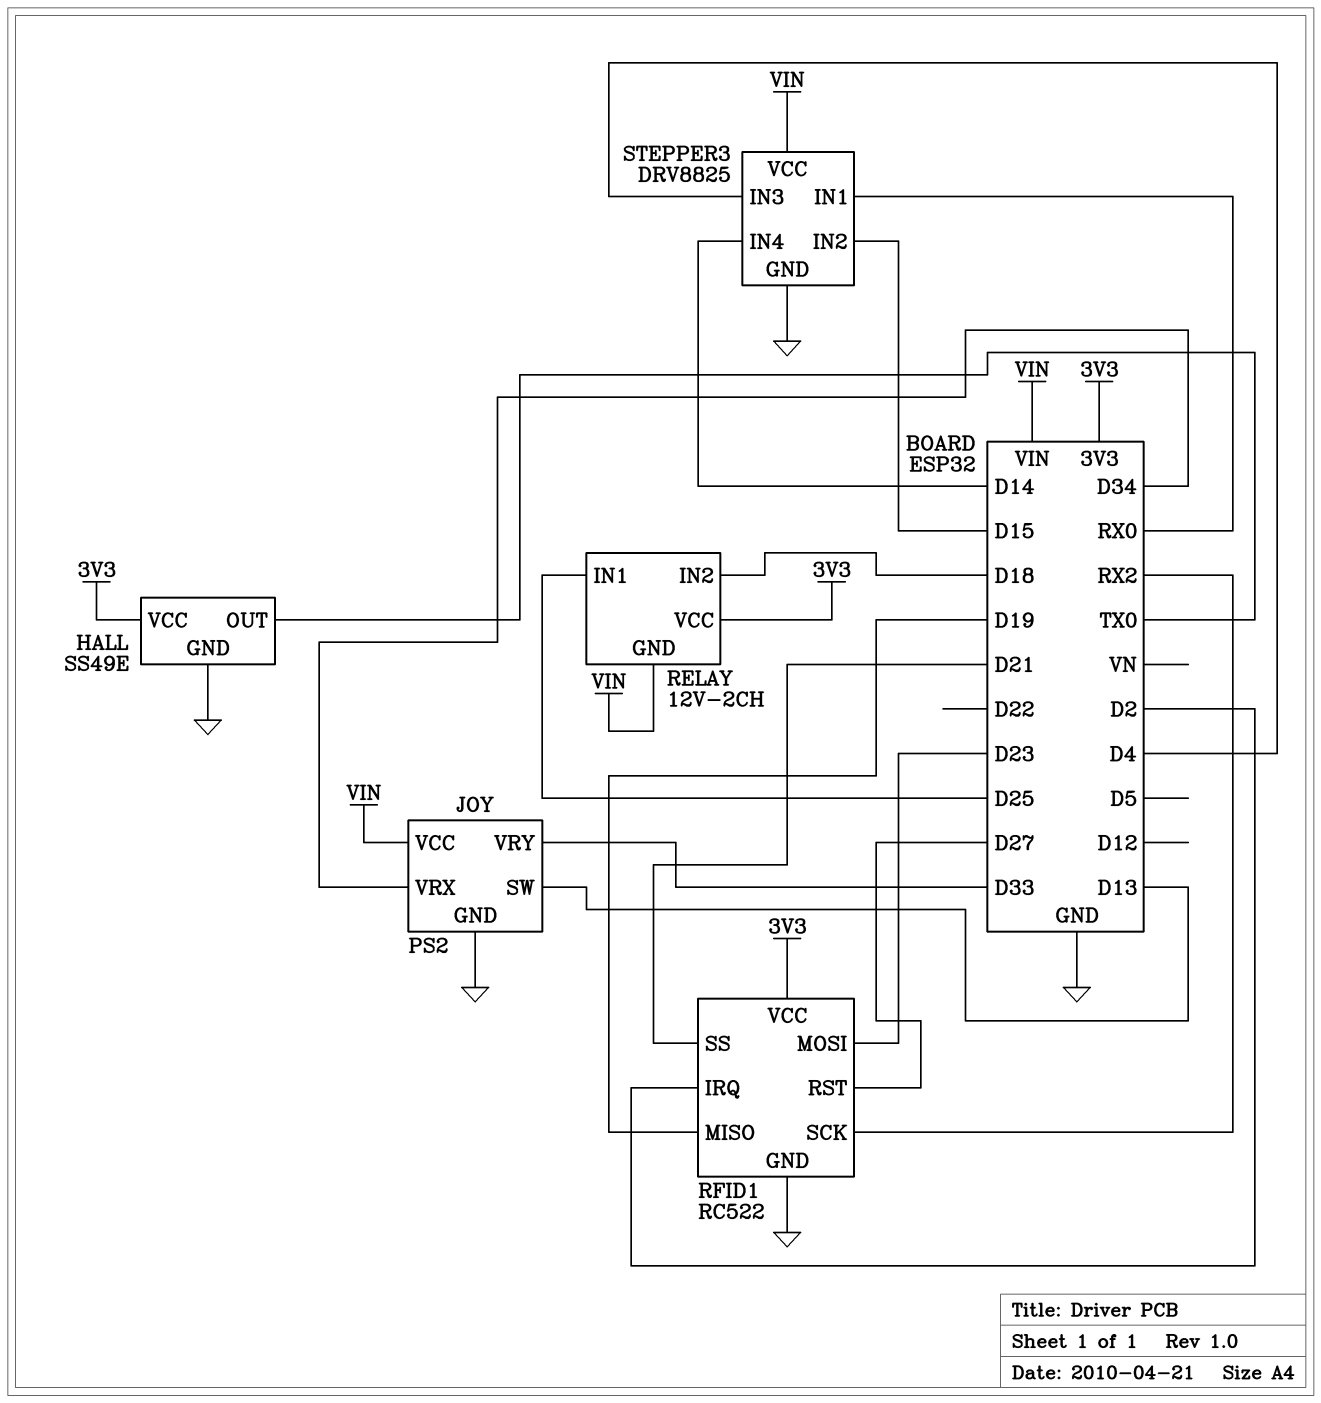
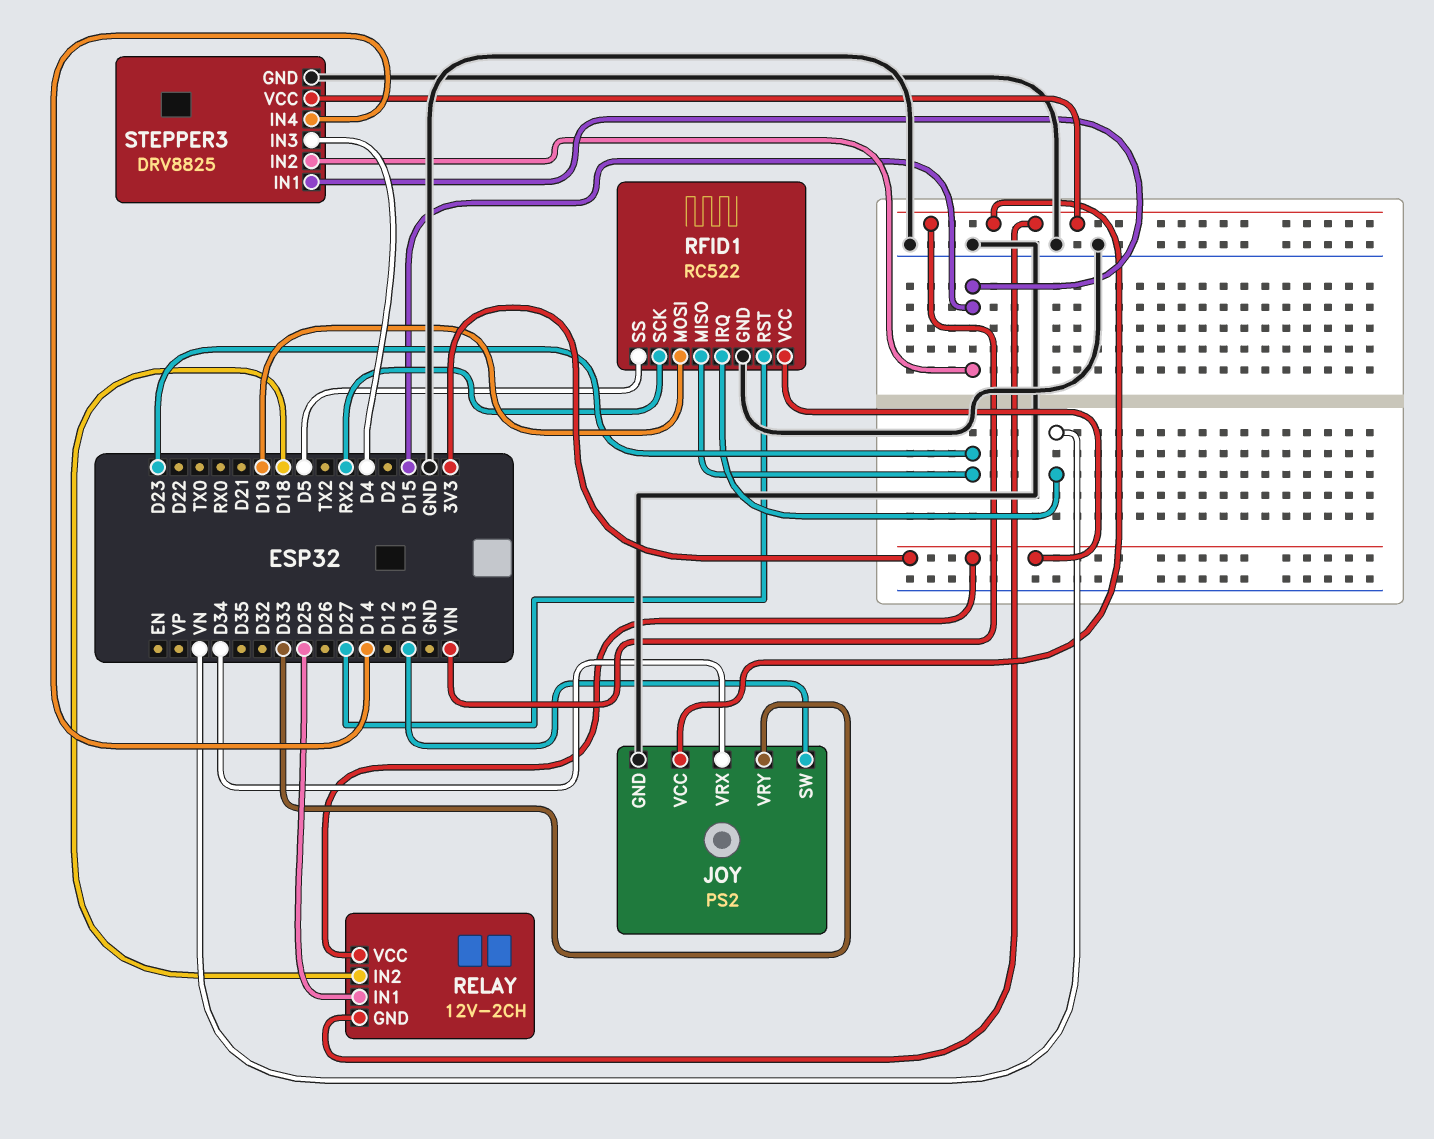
HALL: SS49E -> none
HALL pin GND: GND -> none
HALL pin OUT: TX0 -> none
HALL pin VCC: 3V3 -> none
RFID1 pin IRQ: D2 -> VN
RFID1 pin MISO: D19 -> D23
RFID1 pin MOSI: D23 -> D19
RFID1 pin SS: D21 -> D5
STEPPER3 pin IN1: RX0 -> D15

